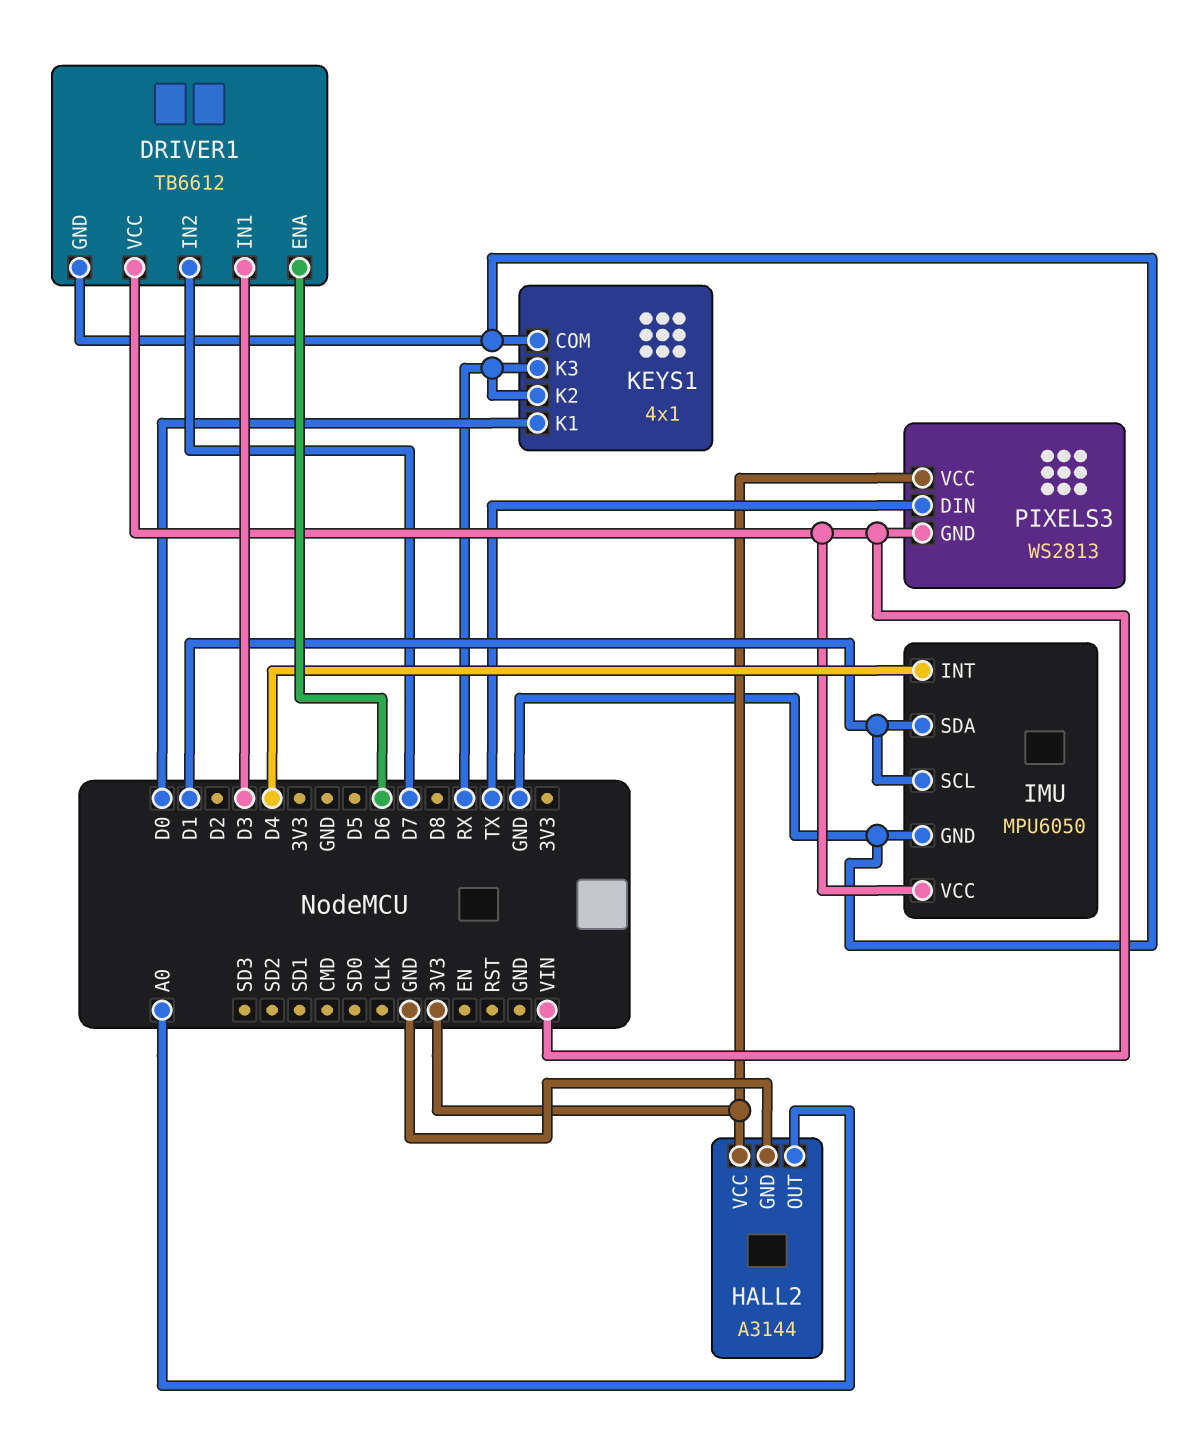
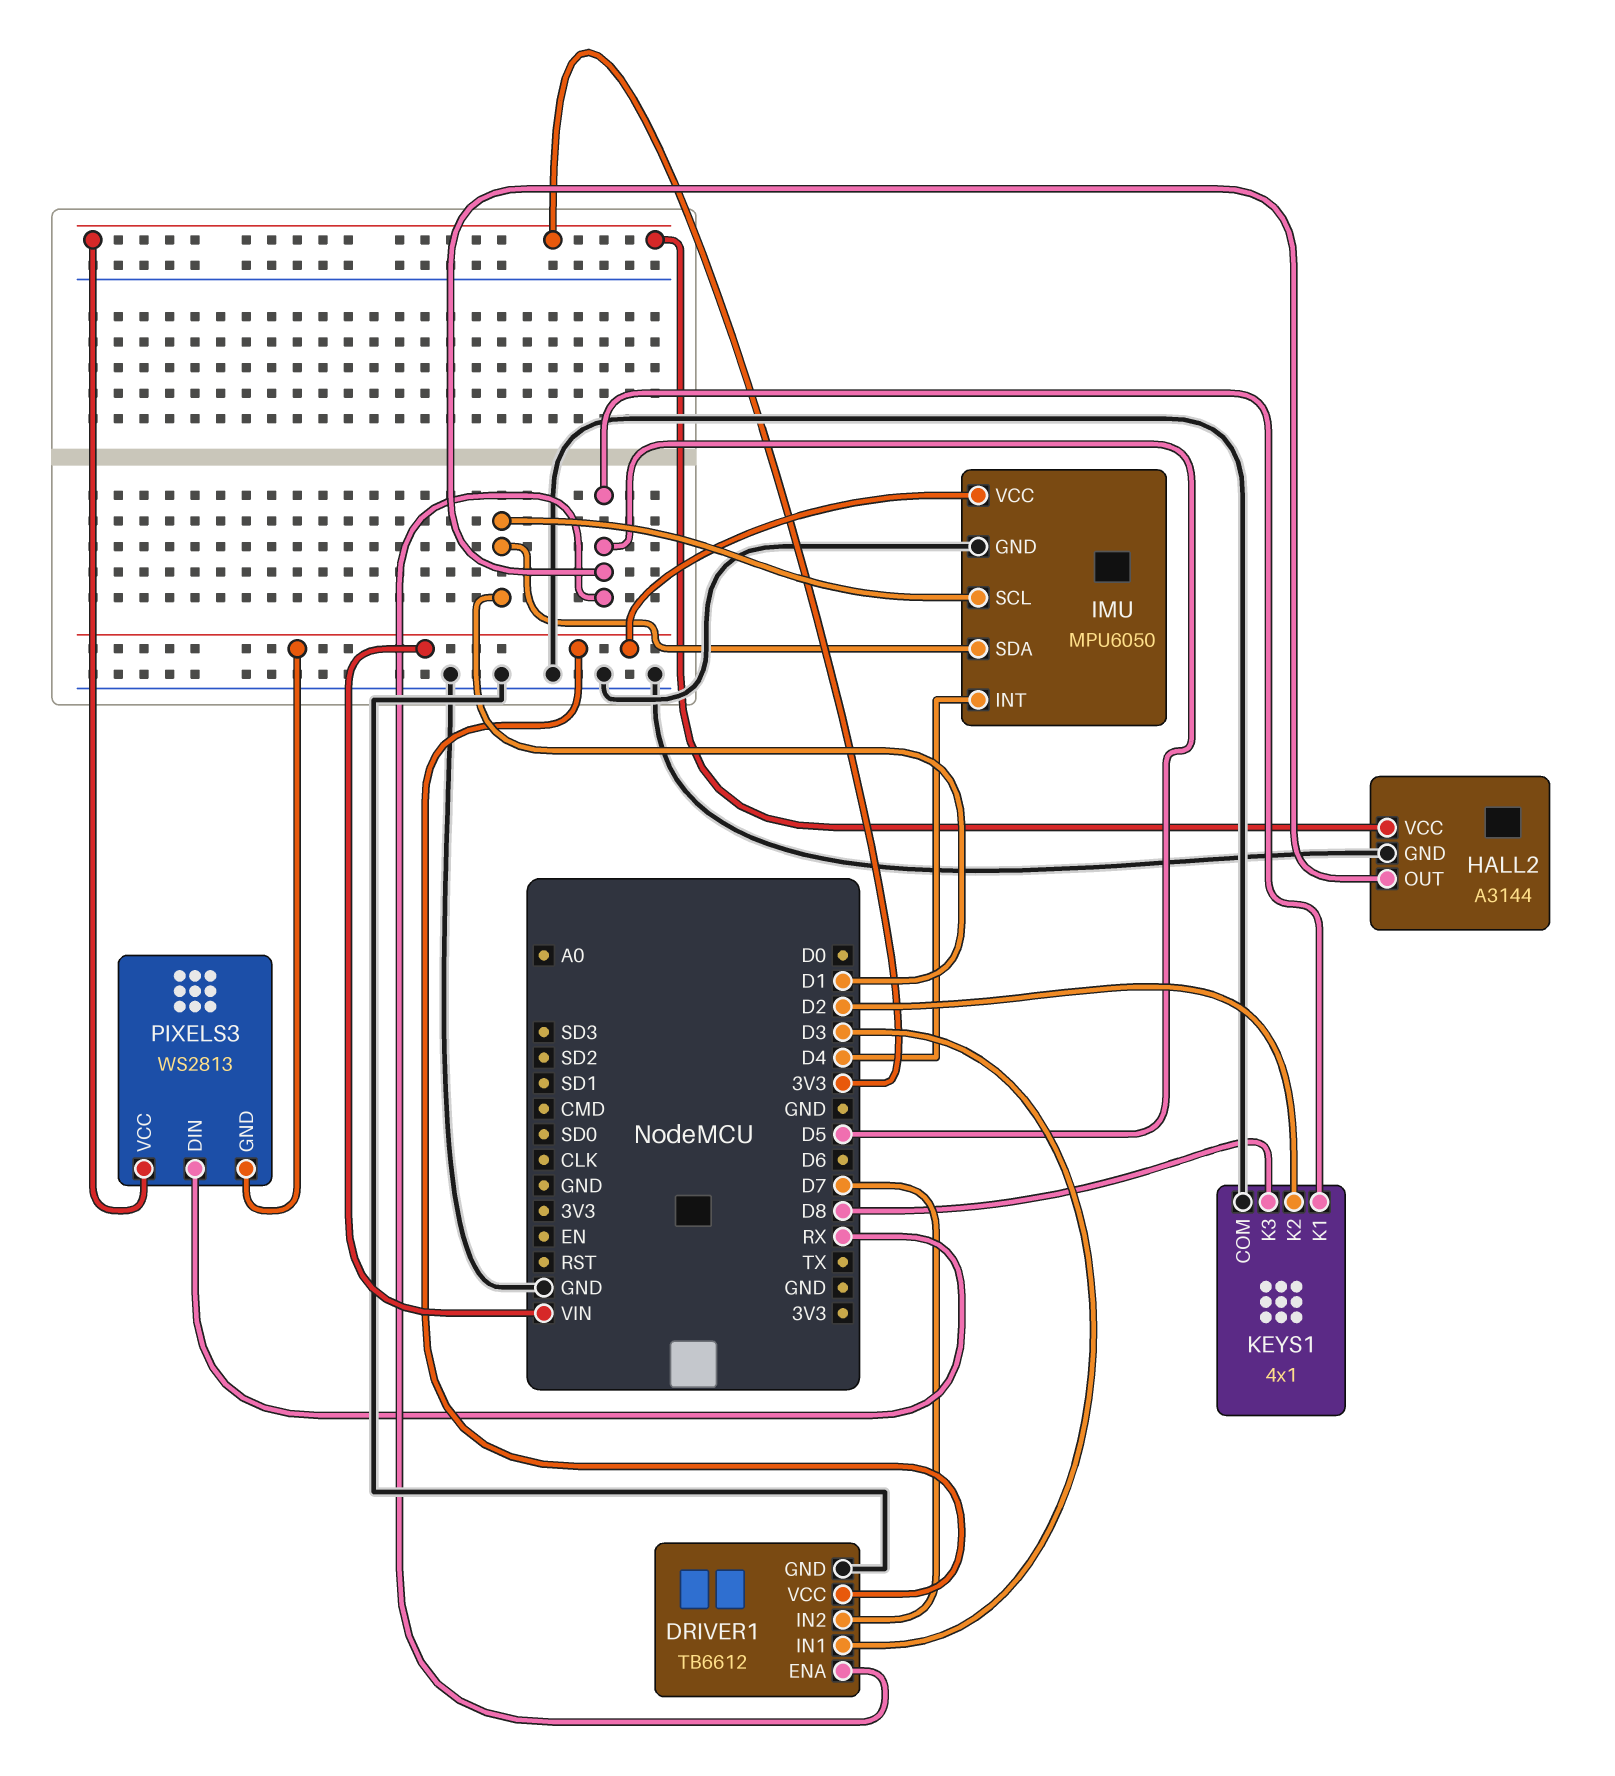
DRIVER1 pin ENA: D6 -> D5
HALL2 pin OUT: A0 -> D5
KEYS1 pin K1: D0 -> D5
KEYS1 pin K2: RX -> D2
KEYS1 pin K3: RX -> D8
PIXELS3 pin DIN: TX -> RX

